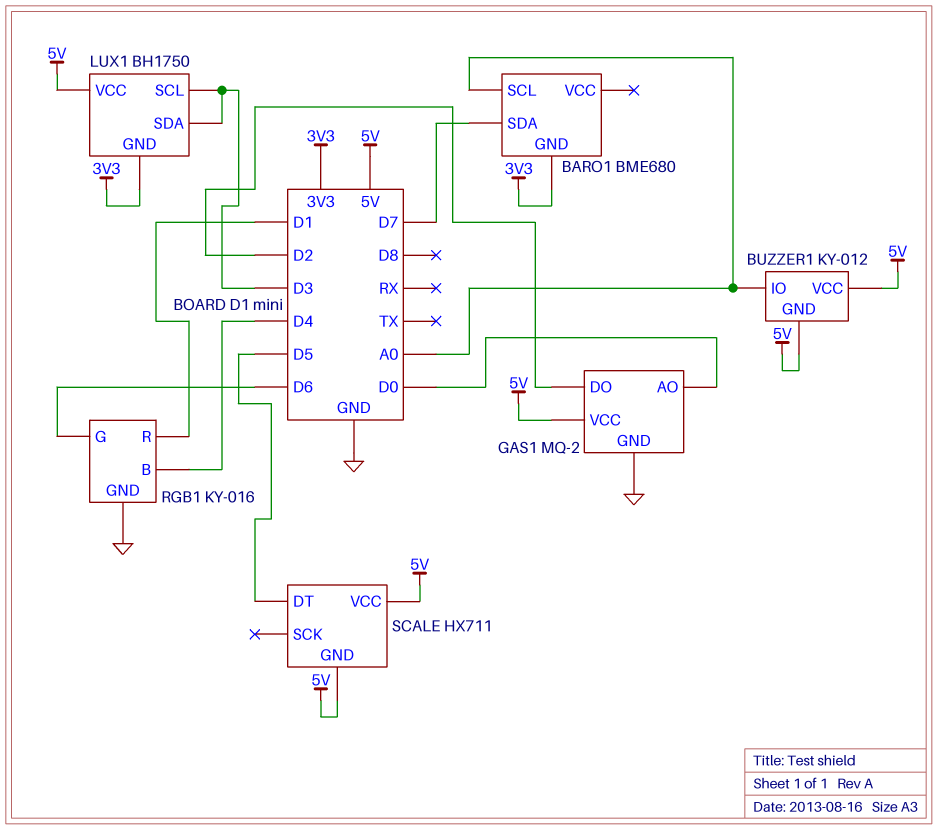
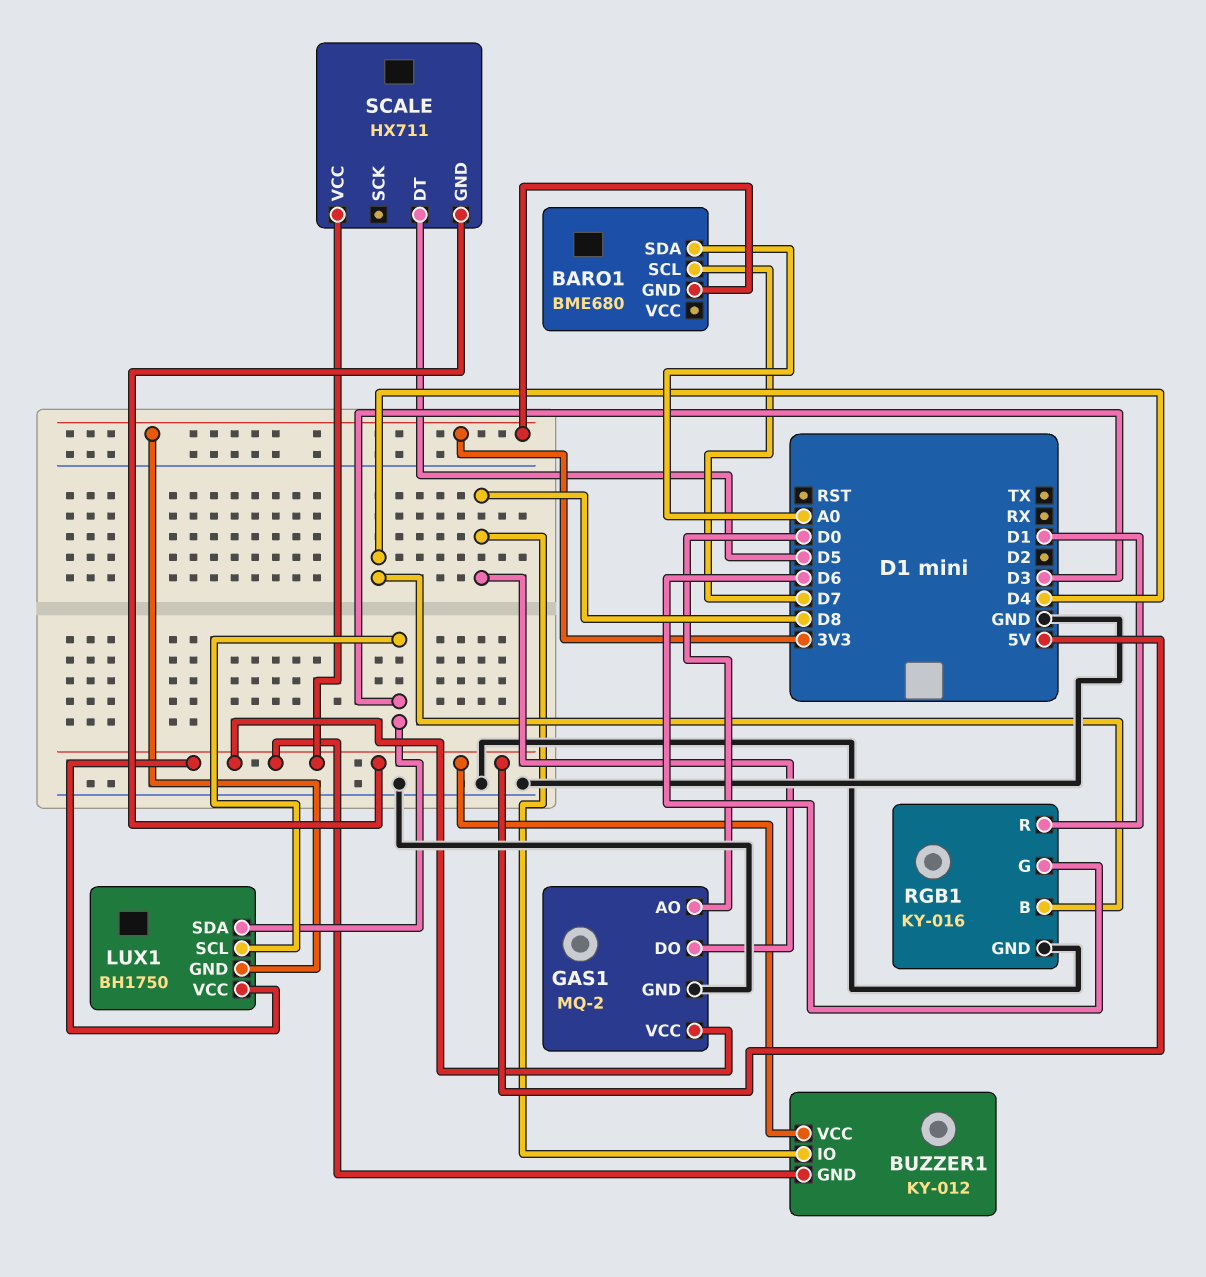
BARO1 pin SCL: A0 -> D7
BARO1 pin SDA: D7 -> A0
BUZZER1 pin IO: A0 -> D8
GAS1 pin DO: D2 -> D8

